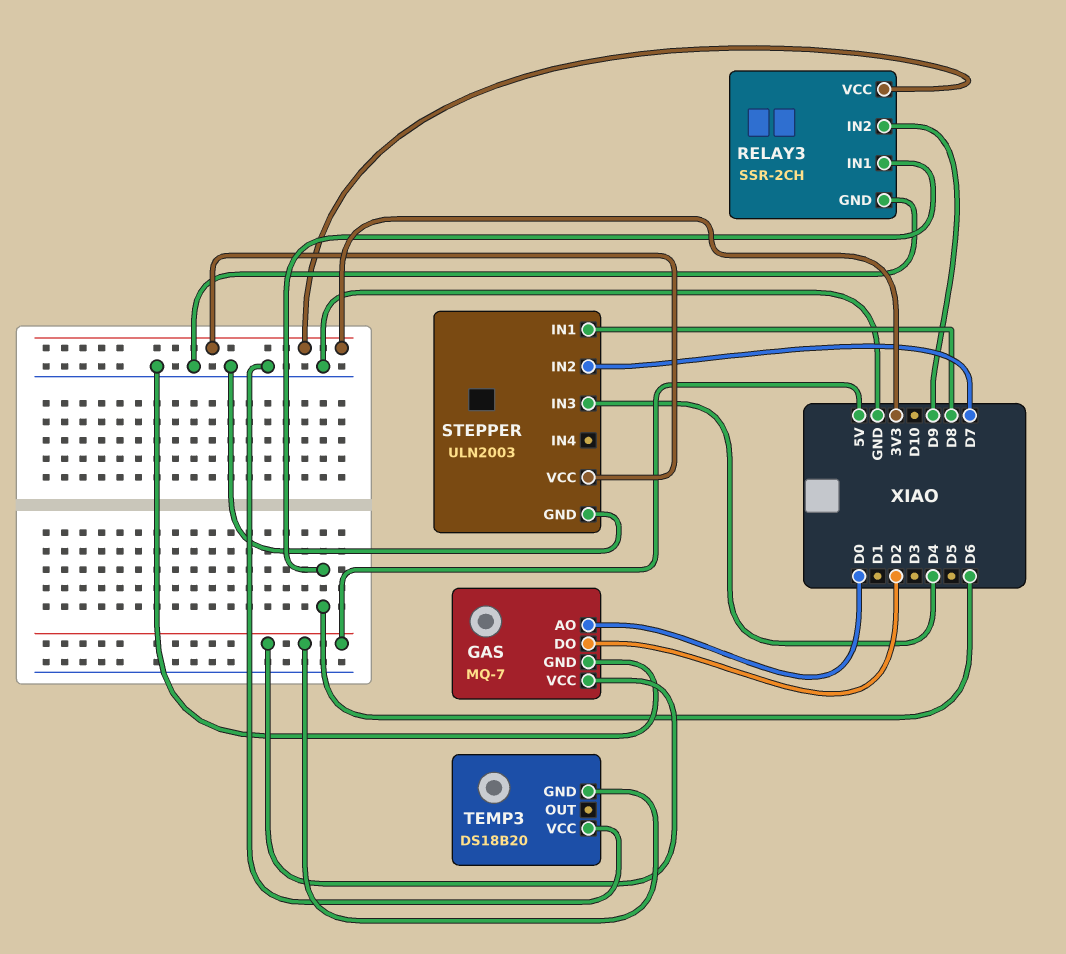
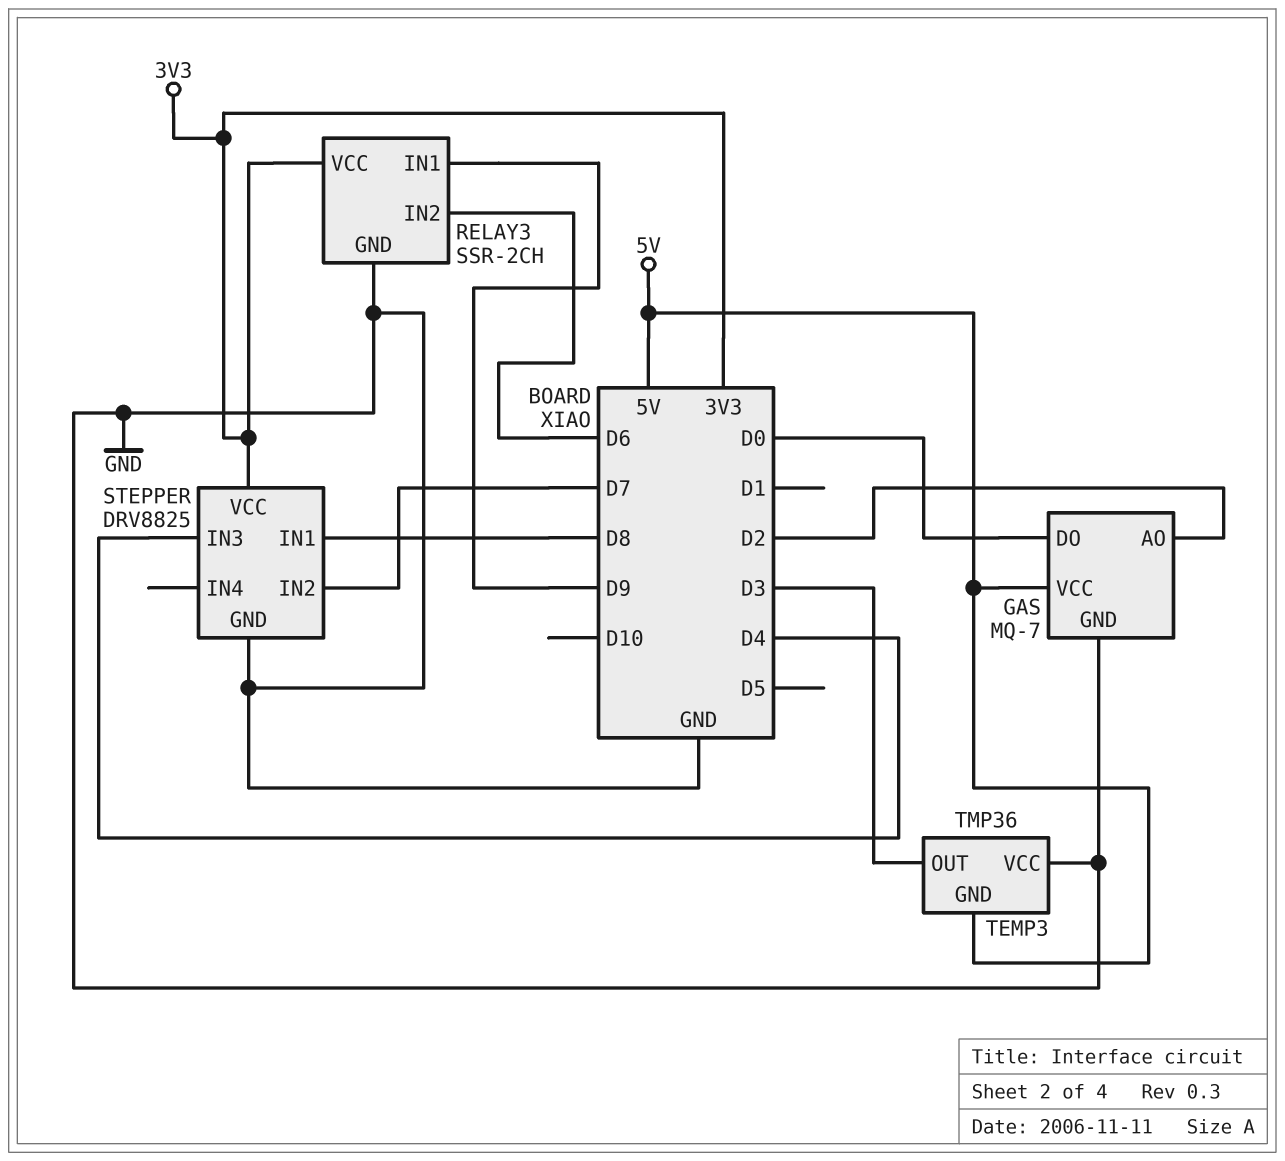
GAS pin AO: D0 -> D2
GAS pin DO: D2 -> D0
RELAY3 pin IN1: D6 -> D9
RELAY3 pin IN2: D9 -> D6
STEPPER: ULN2003 -> DRV8825
TEMP3: DS18B20 -> TMP36
TEMP3 pin OUT: none -> D3

